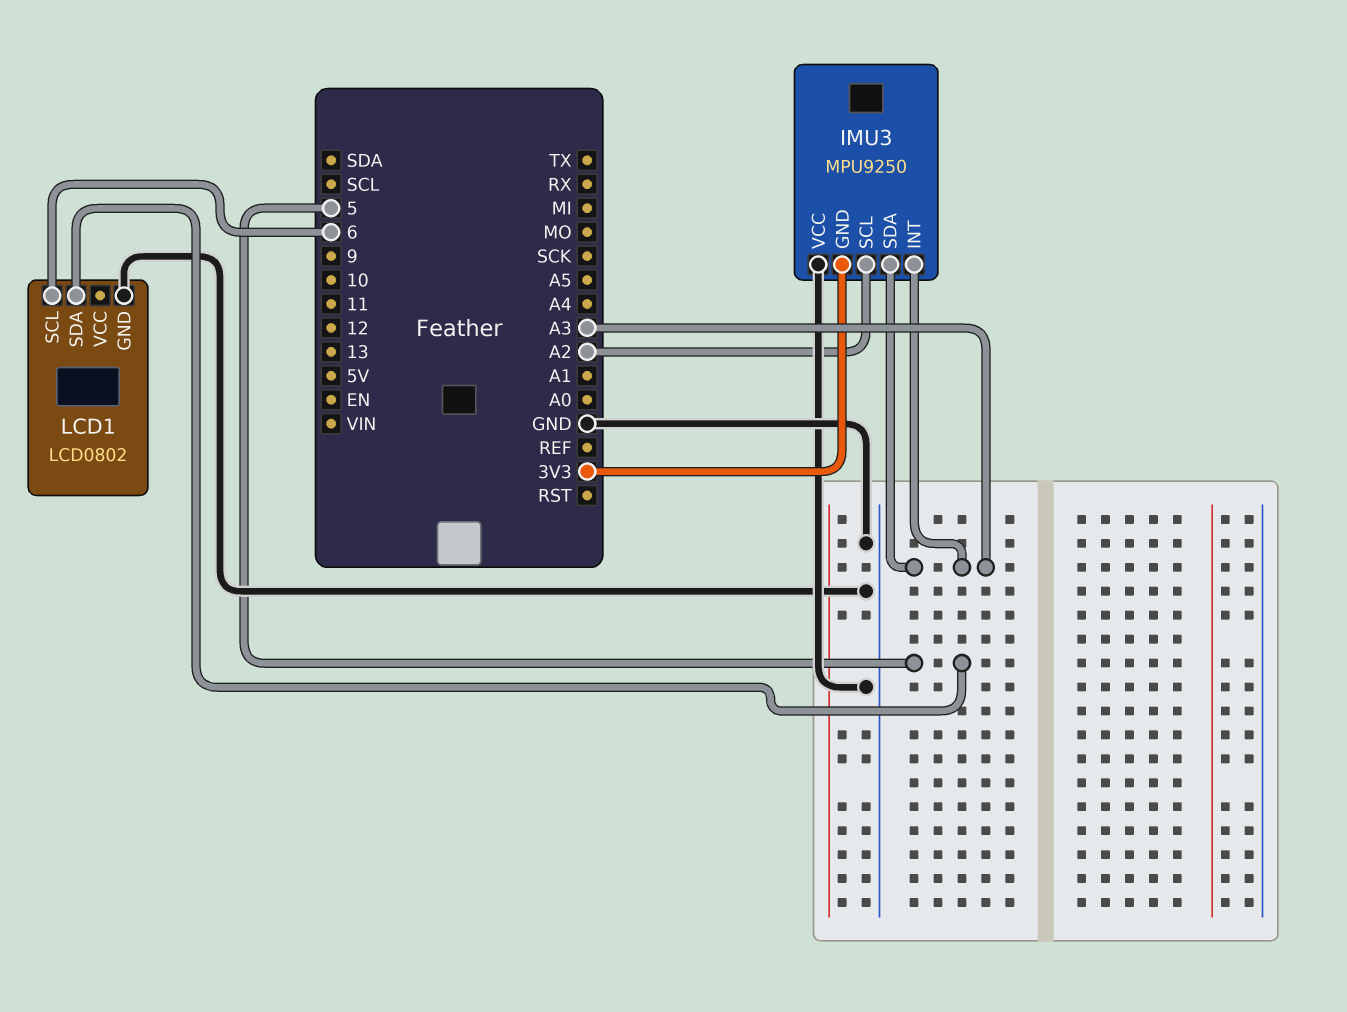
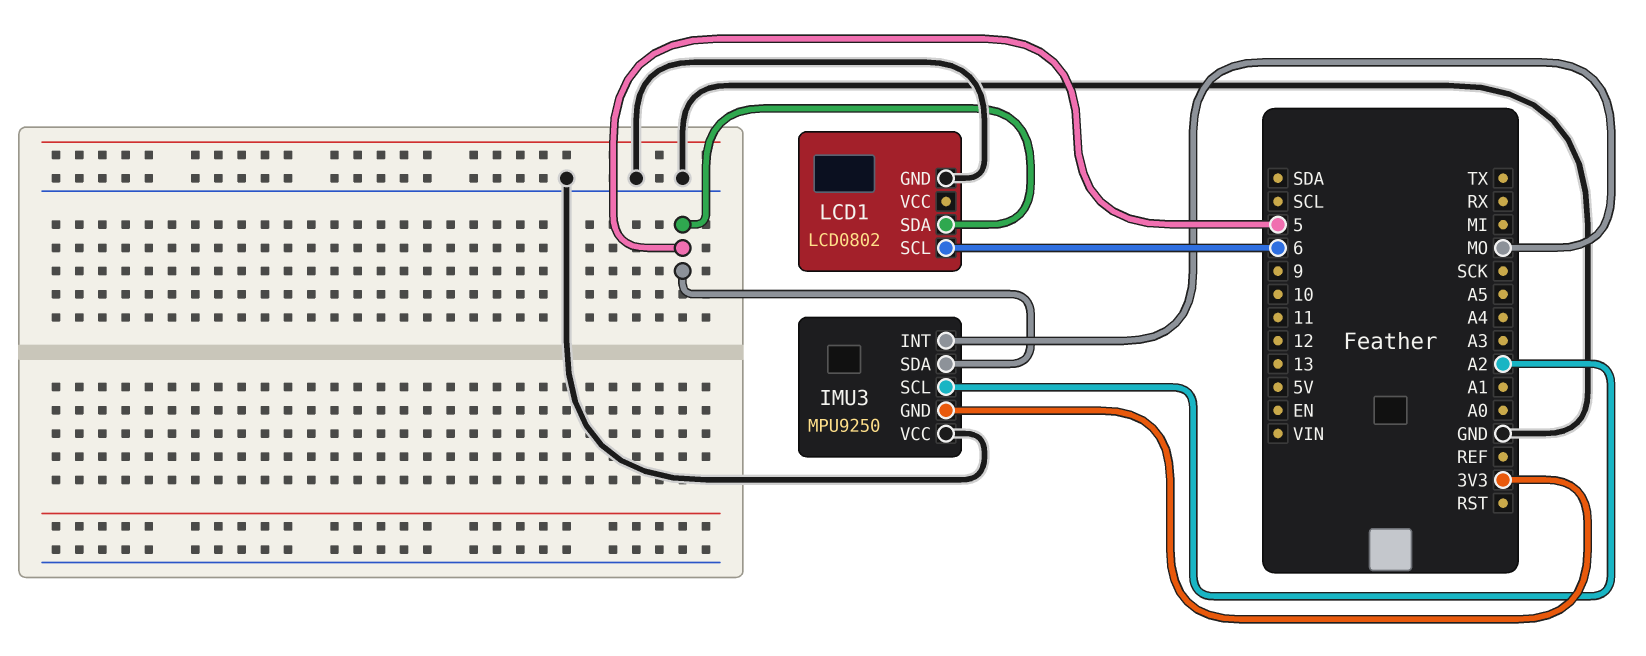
IMU3 pin INT: A3 -> MO
IMU3 pin SDA: A3 -> 5

